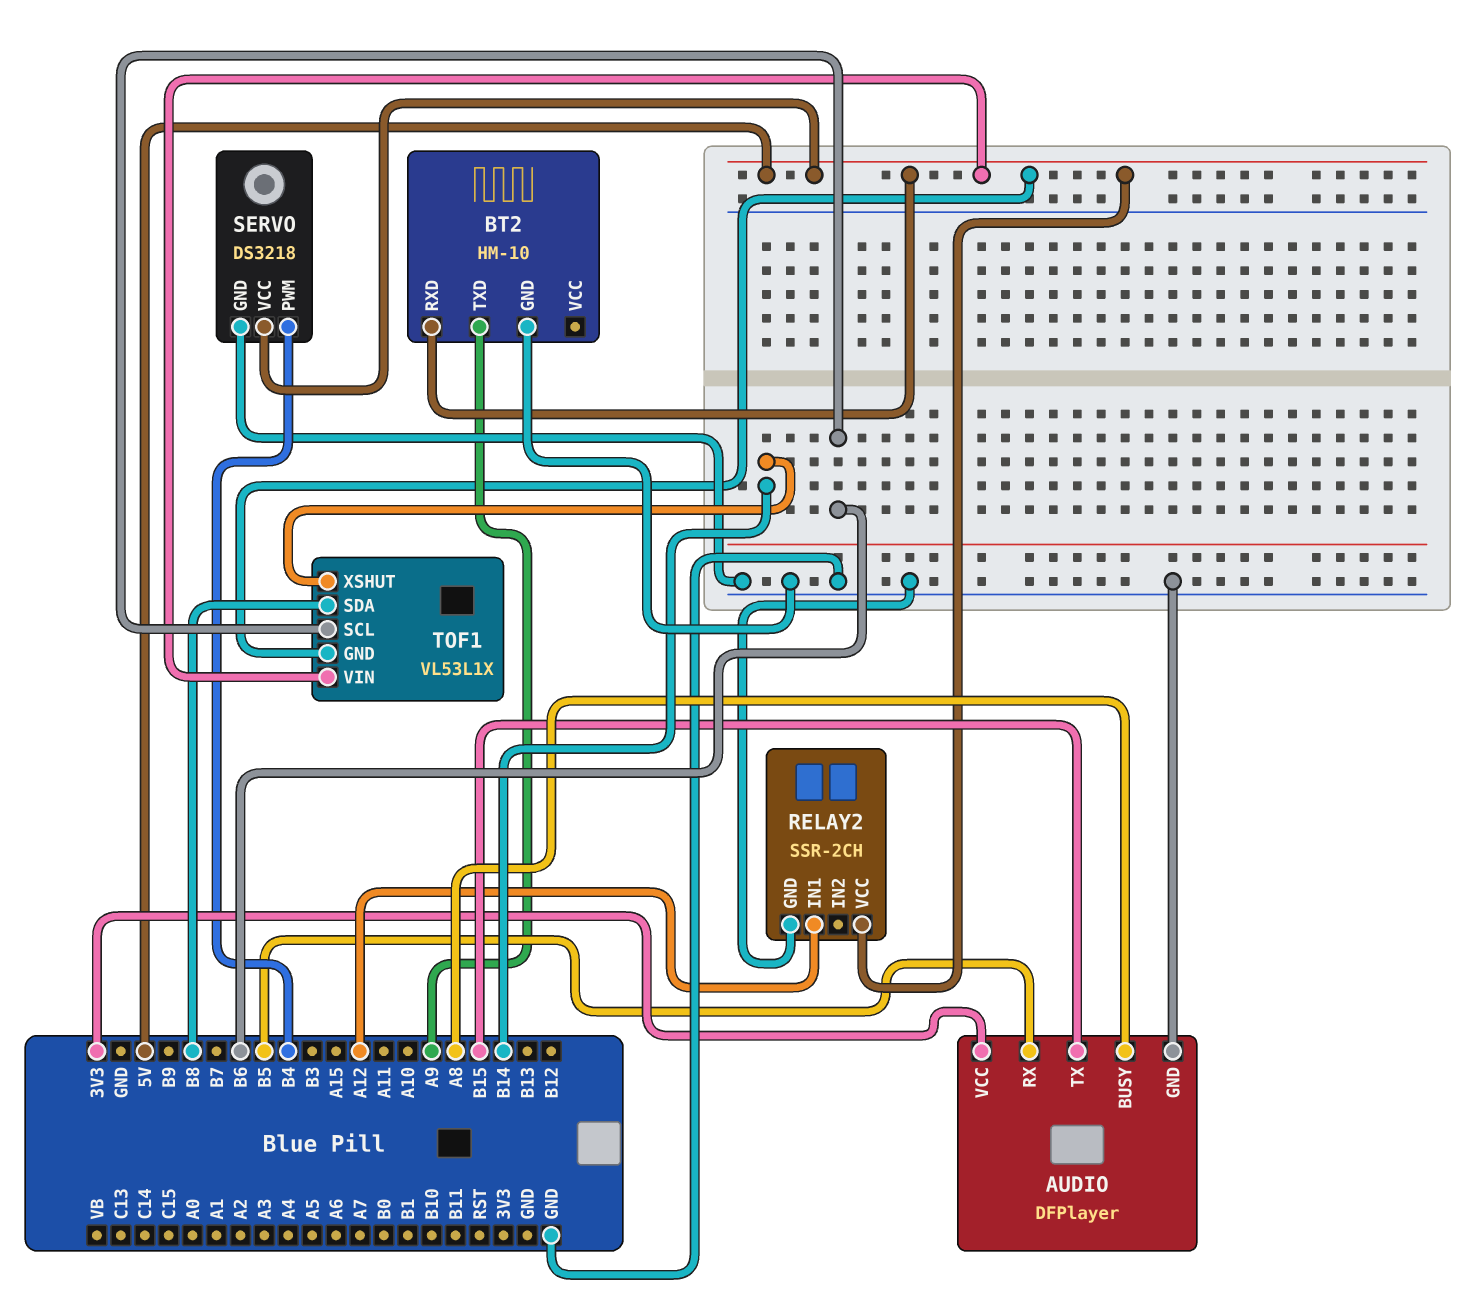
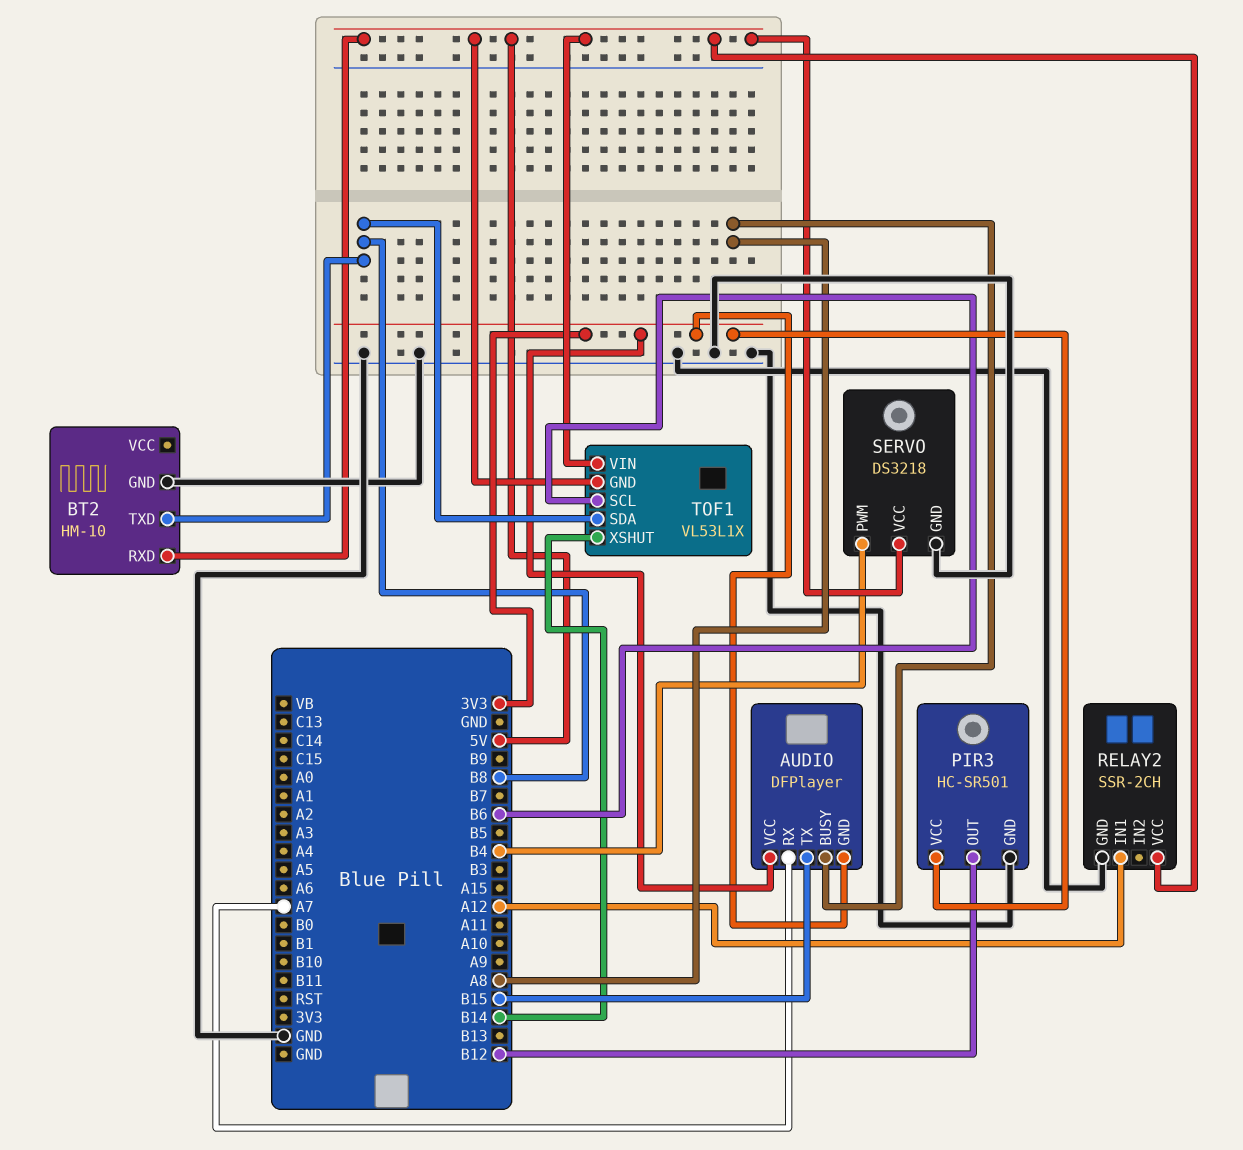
AUDIO pin GND: GND -> 3V3
AUDIO pin RX: B5 -> A7
BT2 pin TXD: A9 -> B8
PIR3: none -> HC-SR501
PIR3 pin GND: none -> GND
PIR3 pin OUT: none -> B12
PIR3 pin VCC: none -> 3V3

